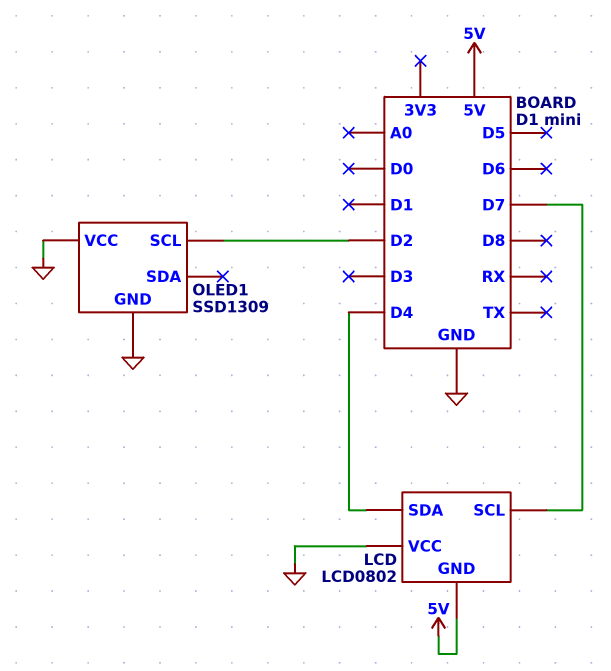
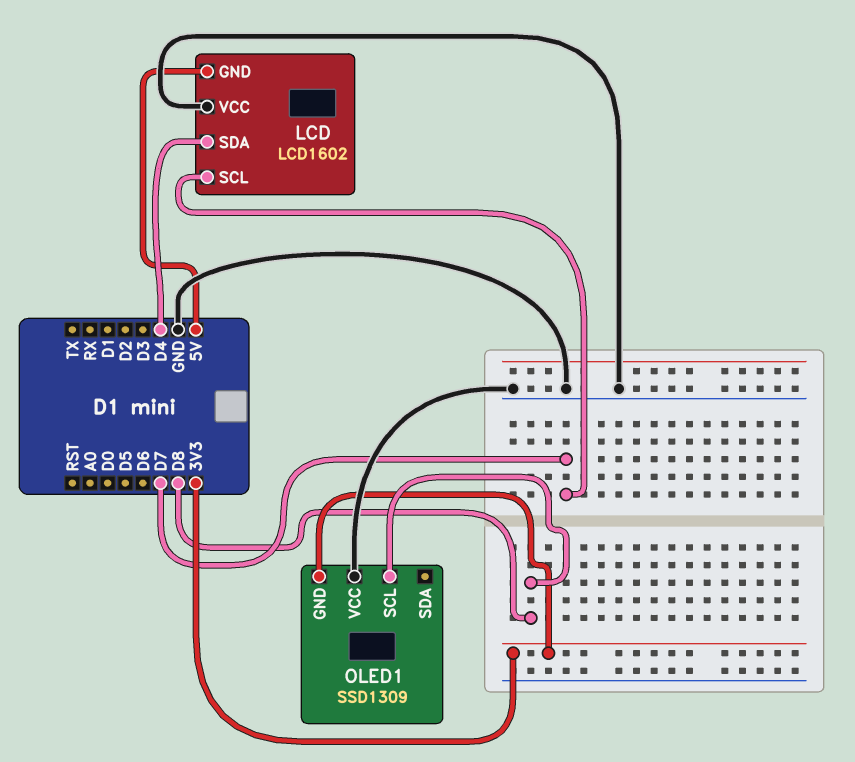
LCD: LCD0802 -> LCD1602
OLED1 pin GND: GND -> 3V3
OLED1 pin SCL: D2 -> D8

